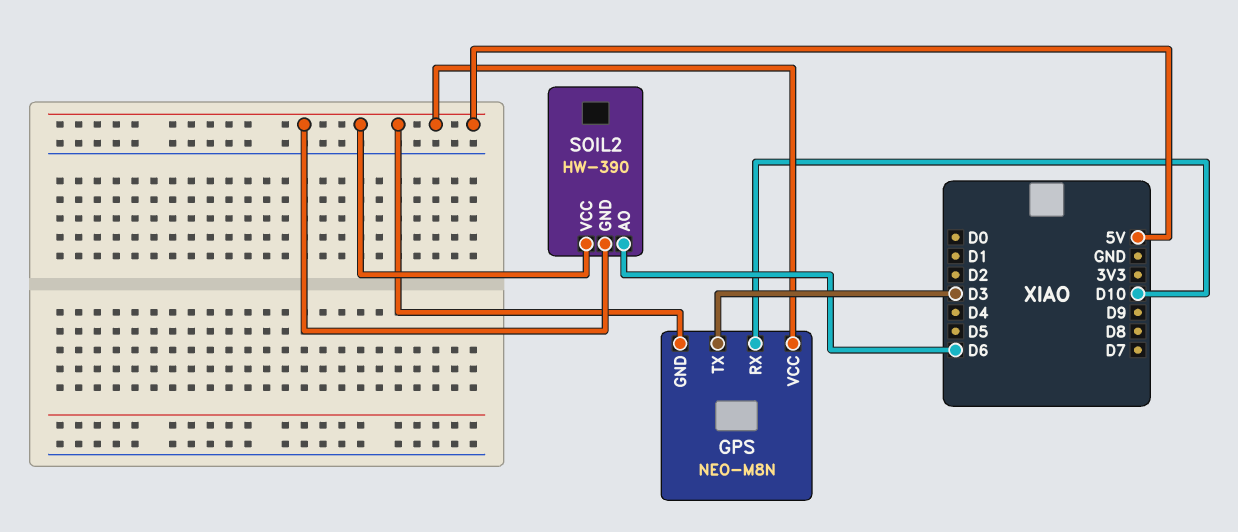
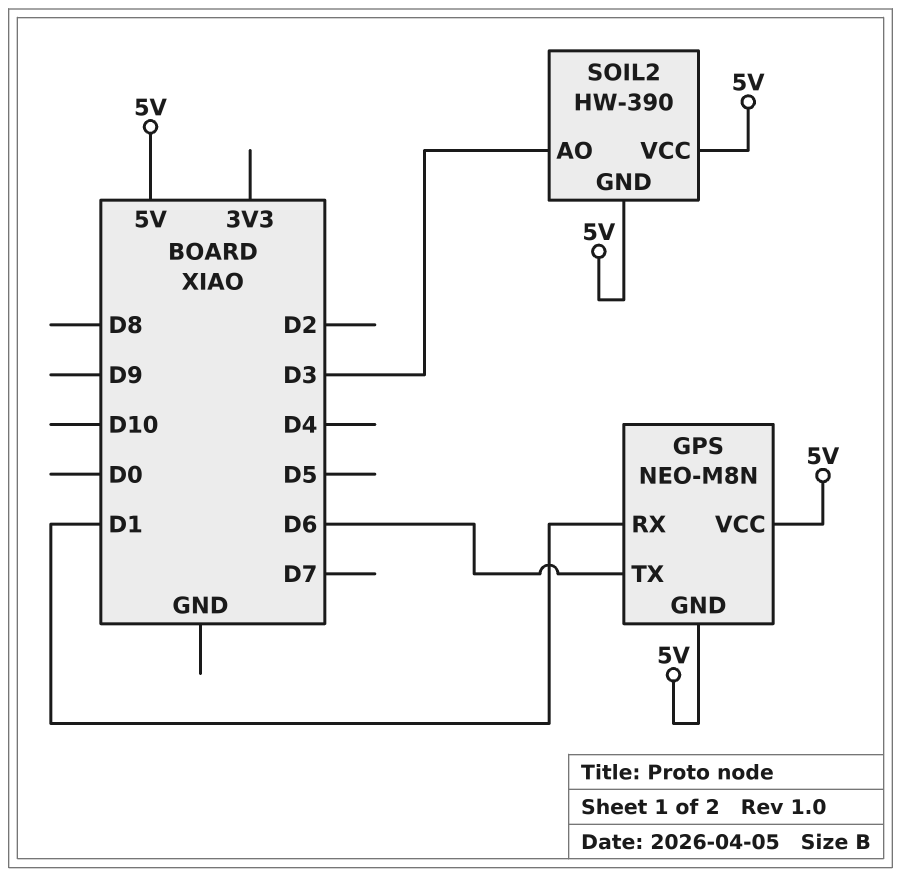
GPS pin RX: D10 -> D1
GPS pin TX: D3 -> D6
SOIL2 pin AO: D6 -> D3

